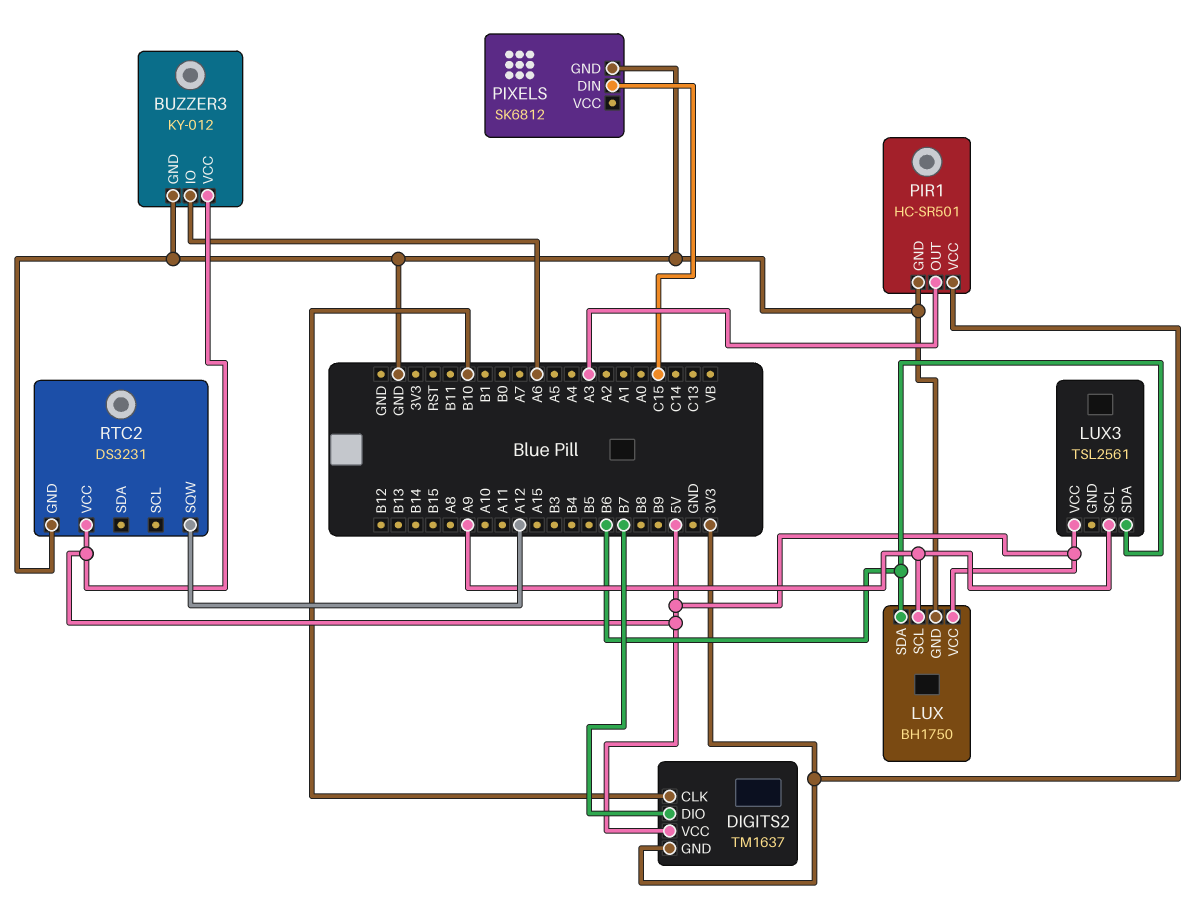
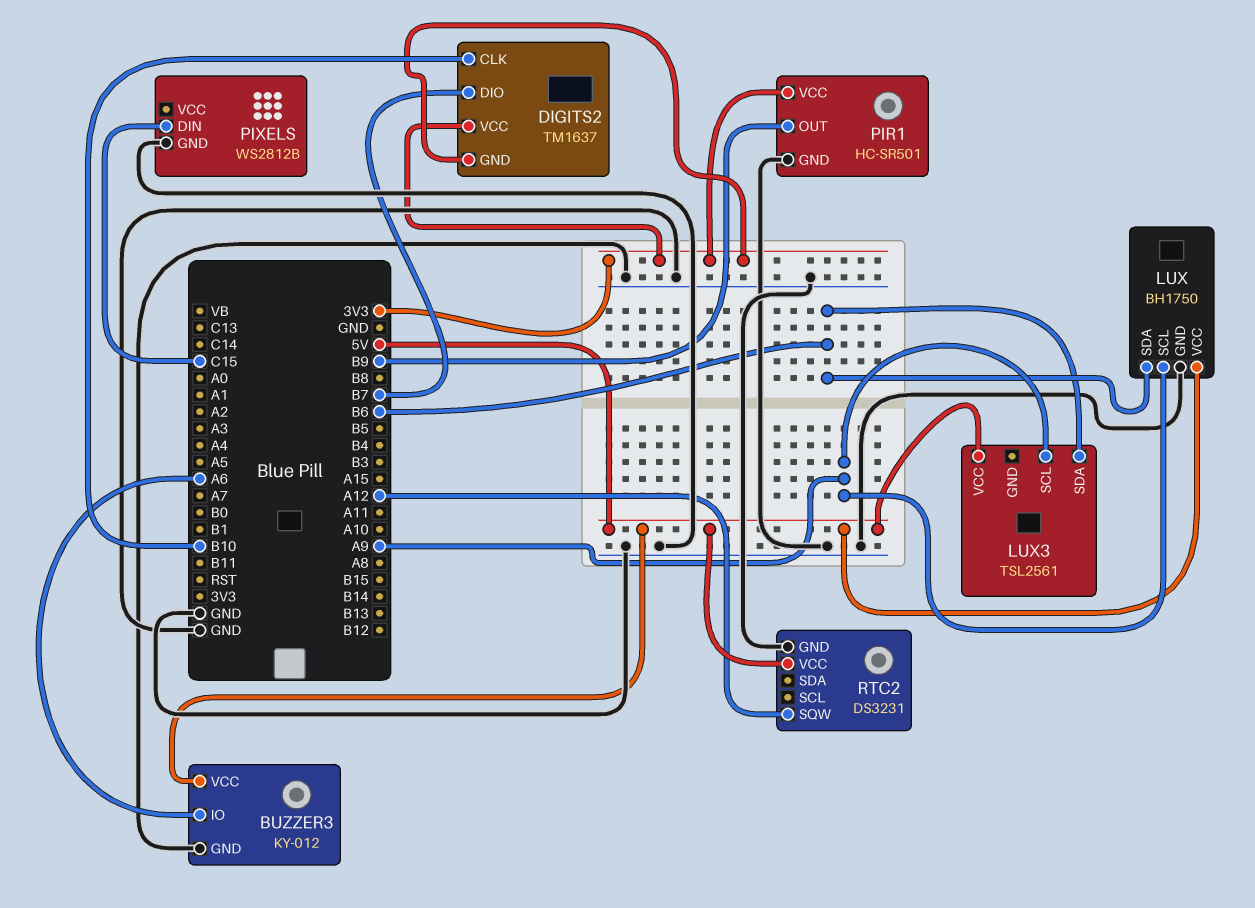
DIGITS2 pin VCC: 5V -> 3V3
PIR1 pin OUT: A3 -> B9
PIXELS: SK6812 -> WS2812B

